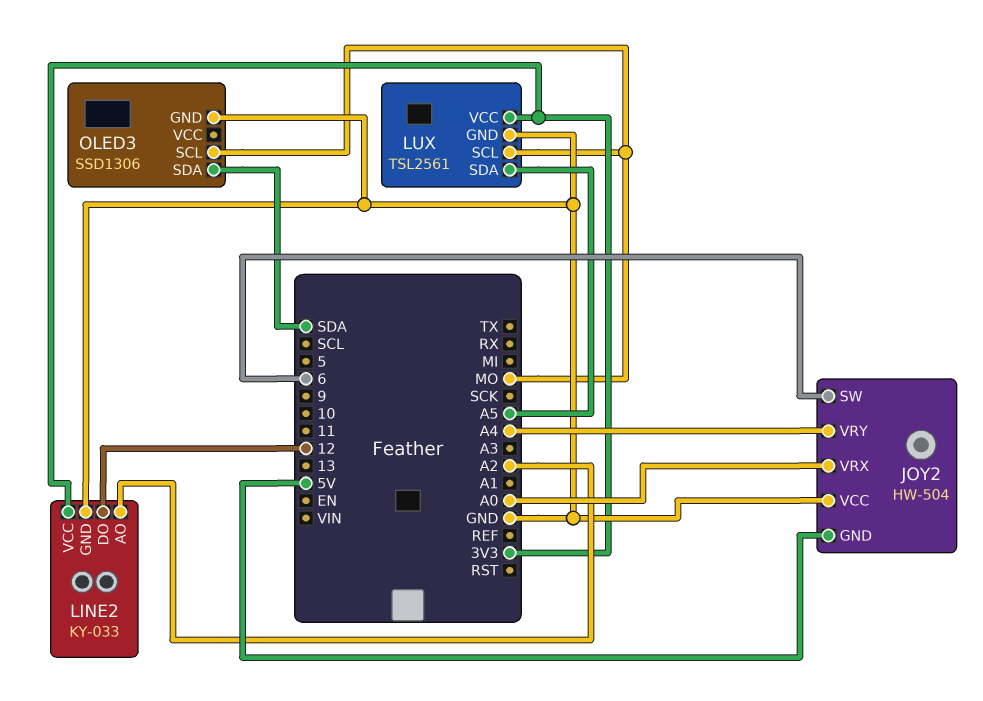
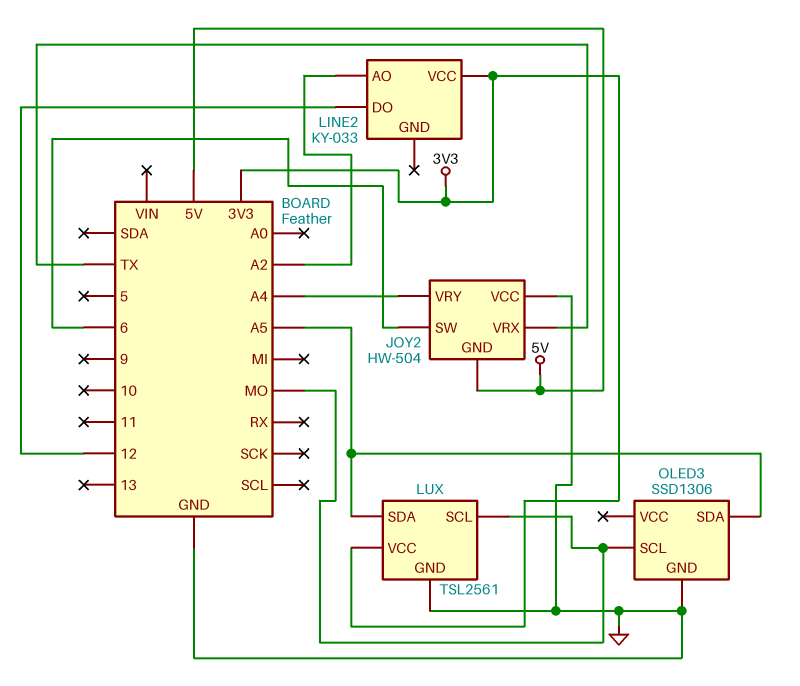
JOY2 pin VRX: A0 -> TX
LINE2 pin GND: GND -> none
OLED3 pin SDA: SDA -> A5

